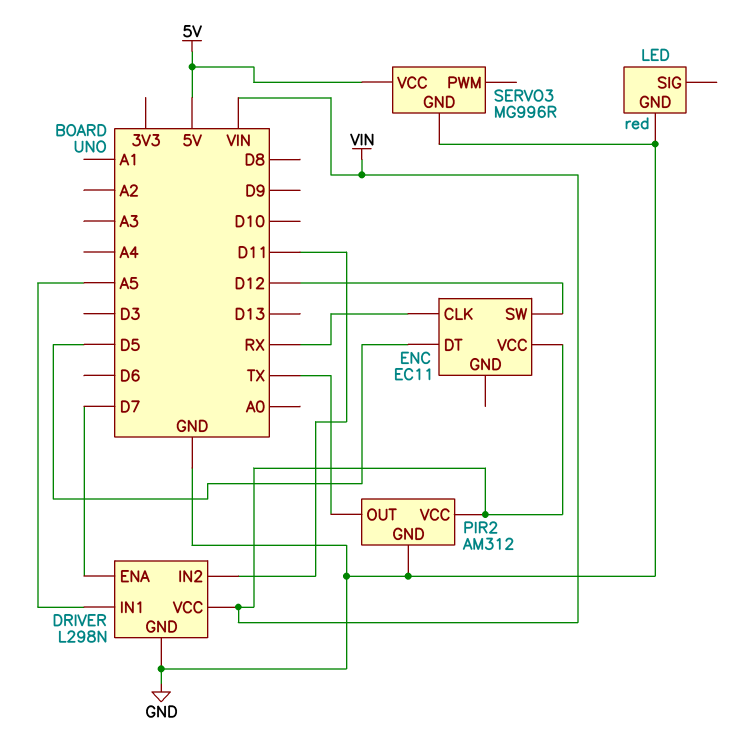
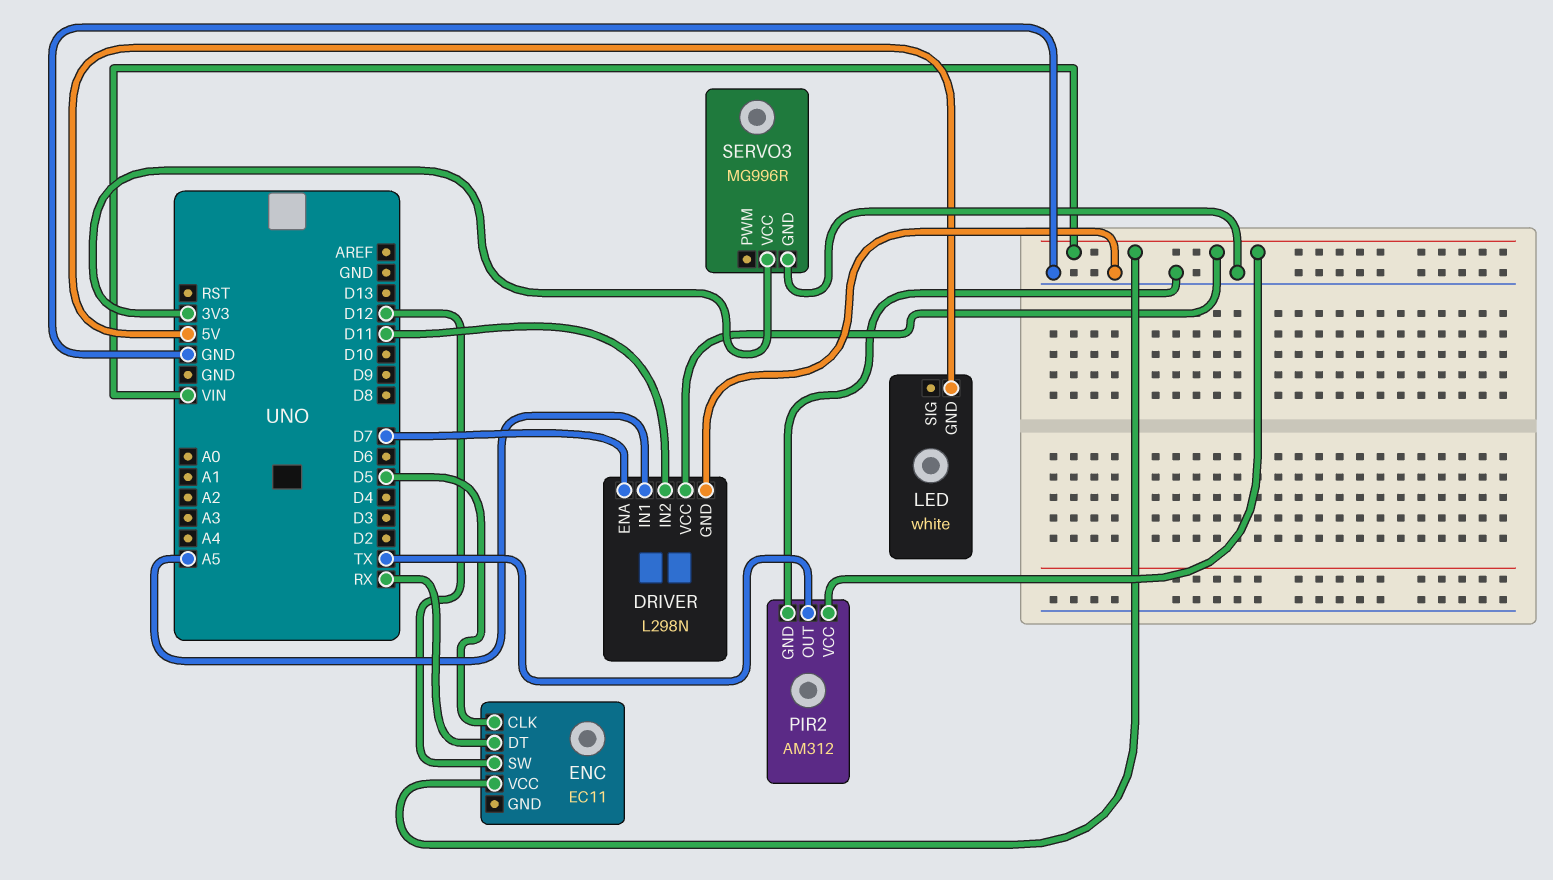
ENC pin CLK: RX -> D5
ENC pin DT: D5 -> RX
LED: red -> white
LED pin GND: GND -> 5V
SERVO3 pin VCC: 5V -> 3V3

